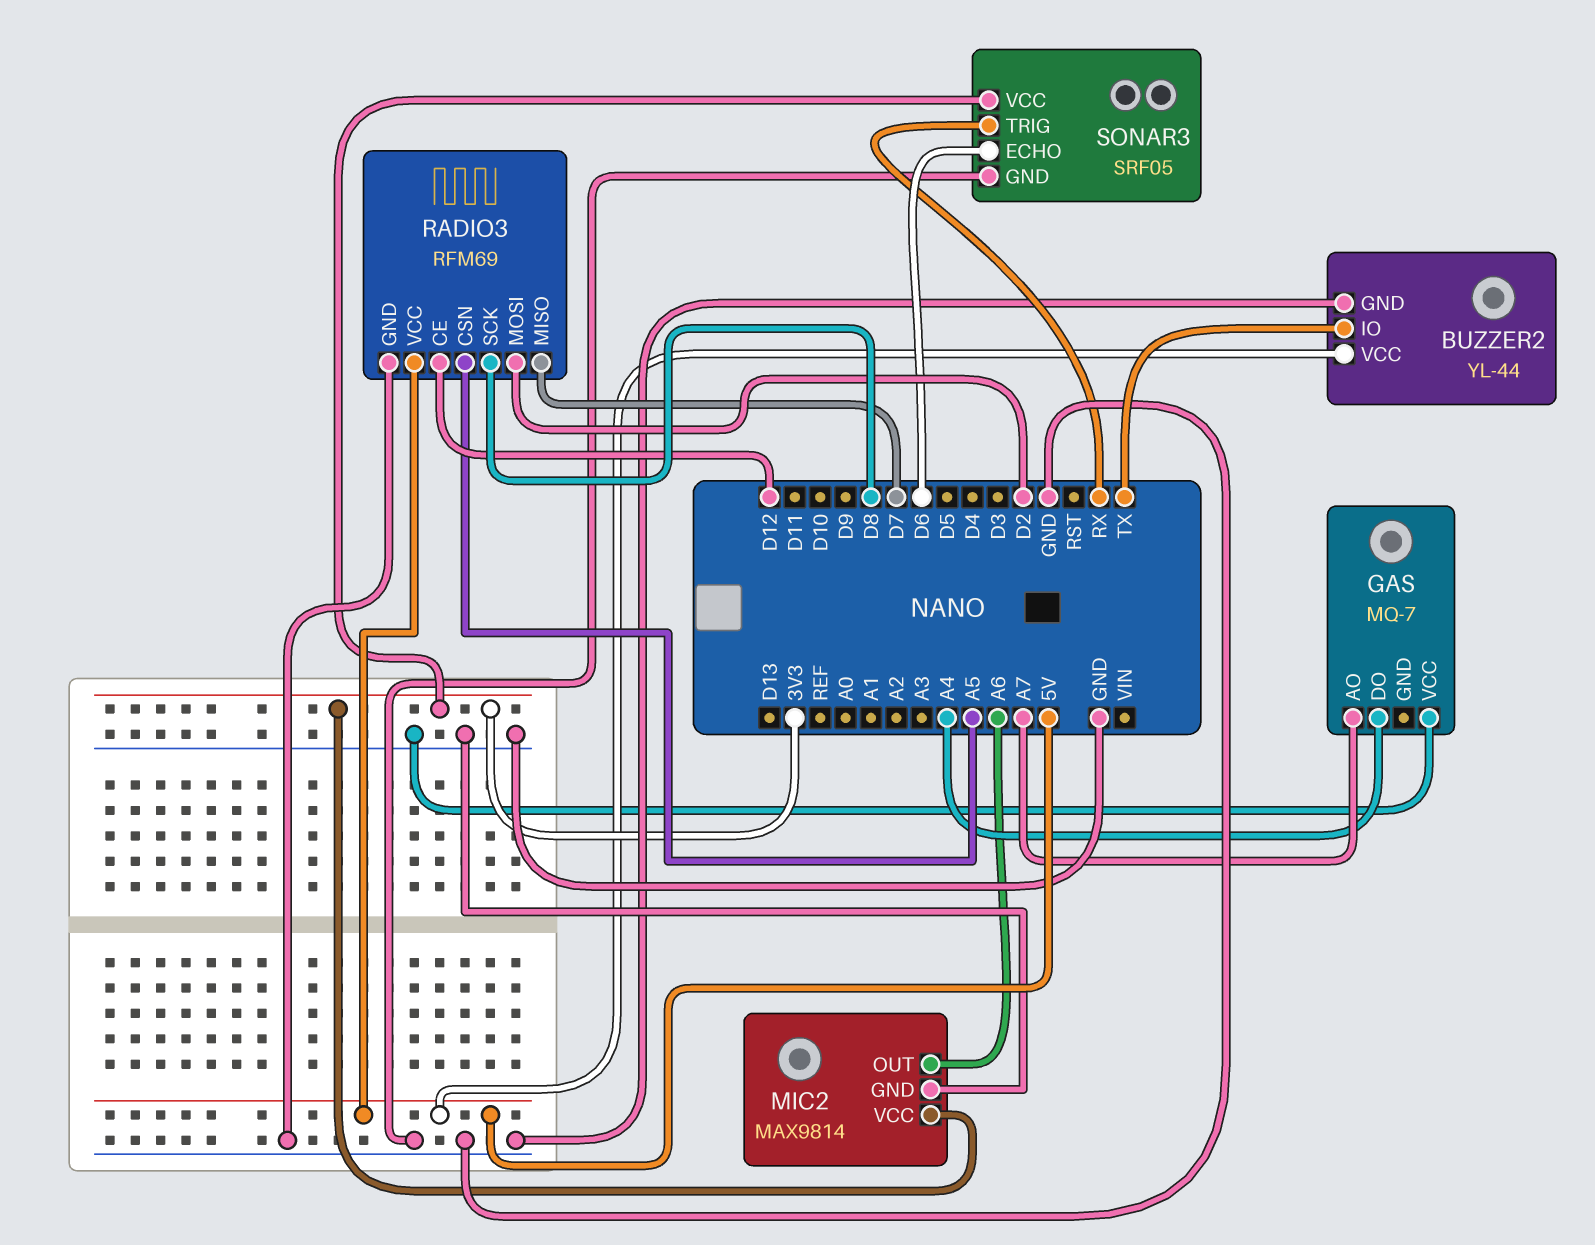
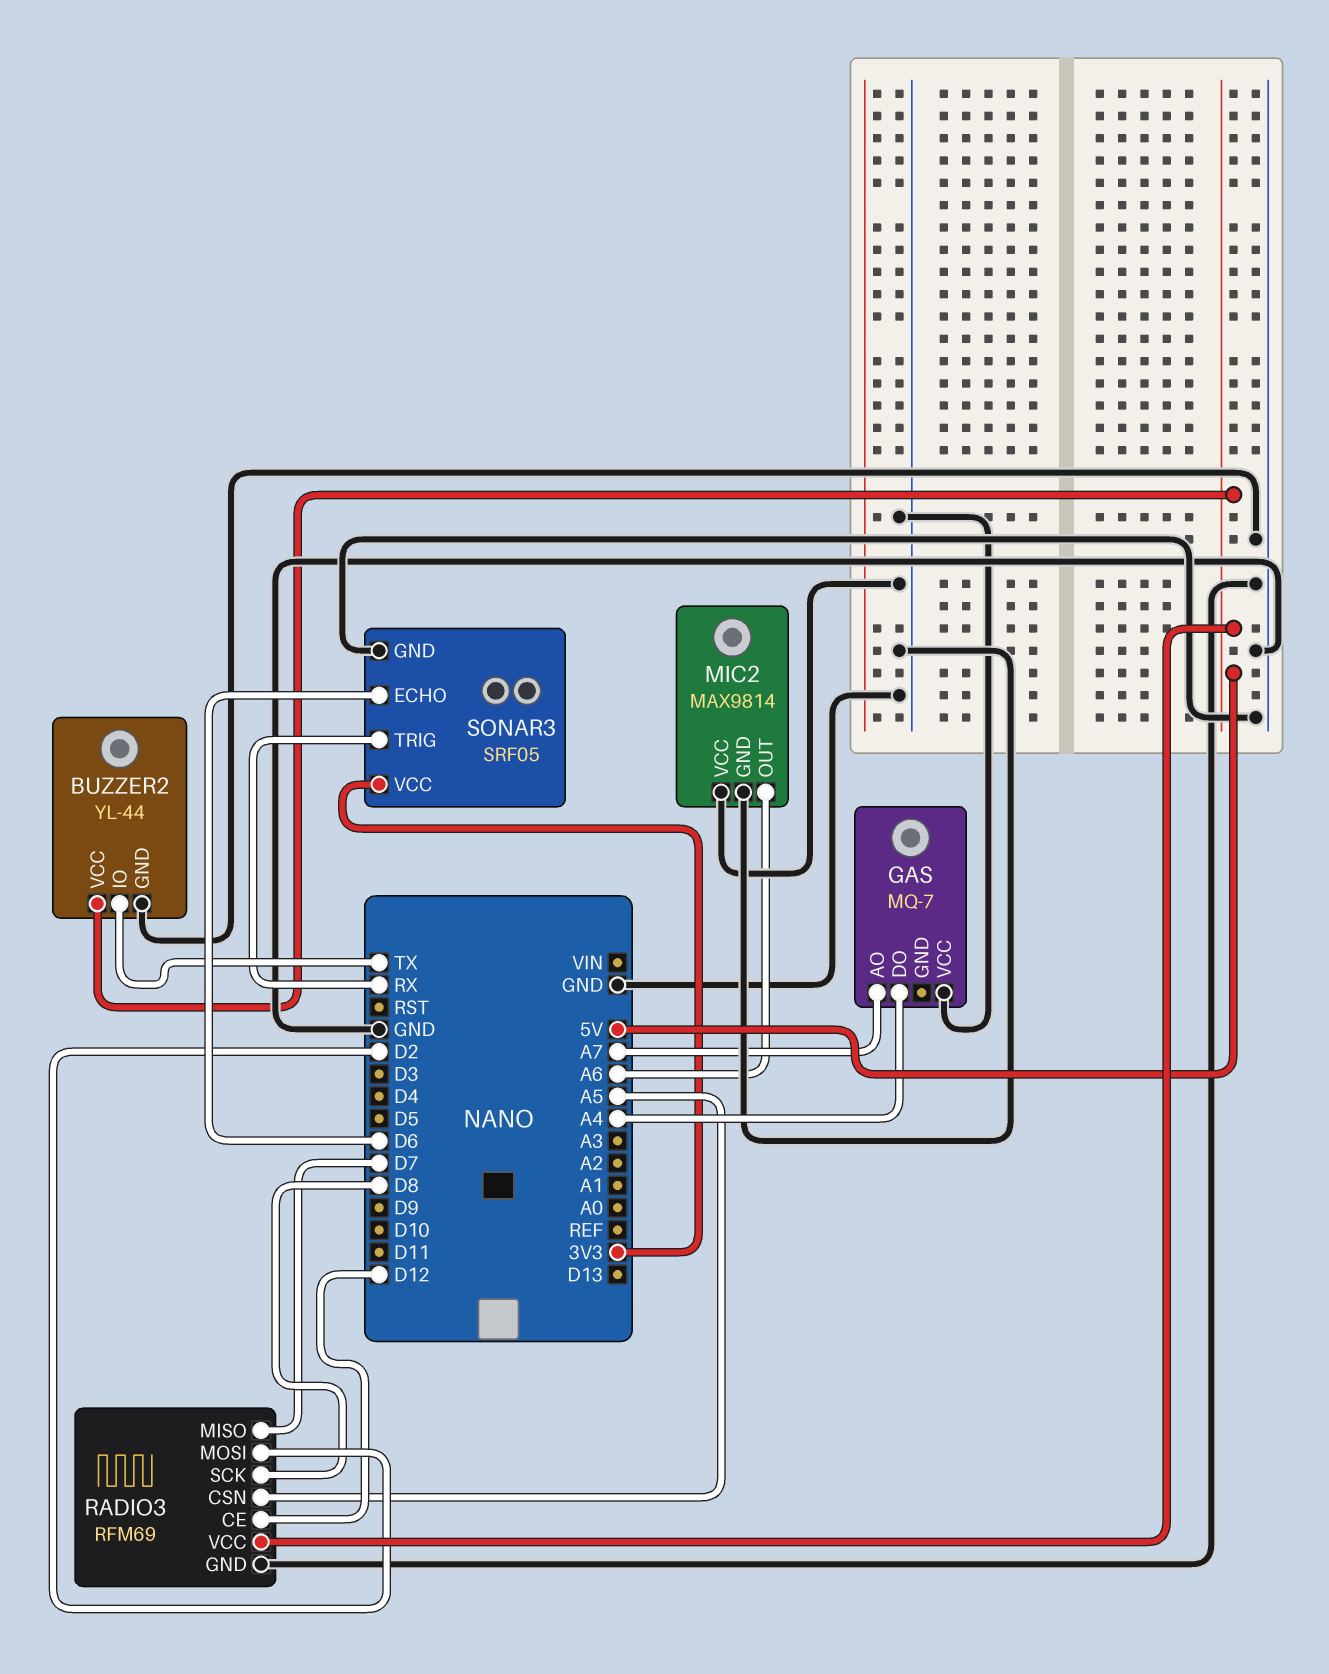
MIC2 pin VCC: 3V3 -> GND

